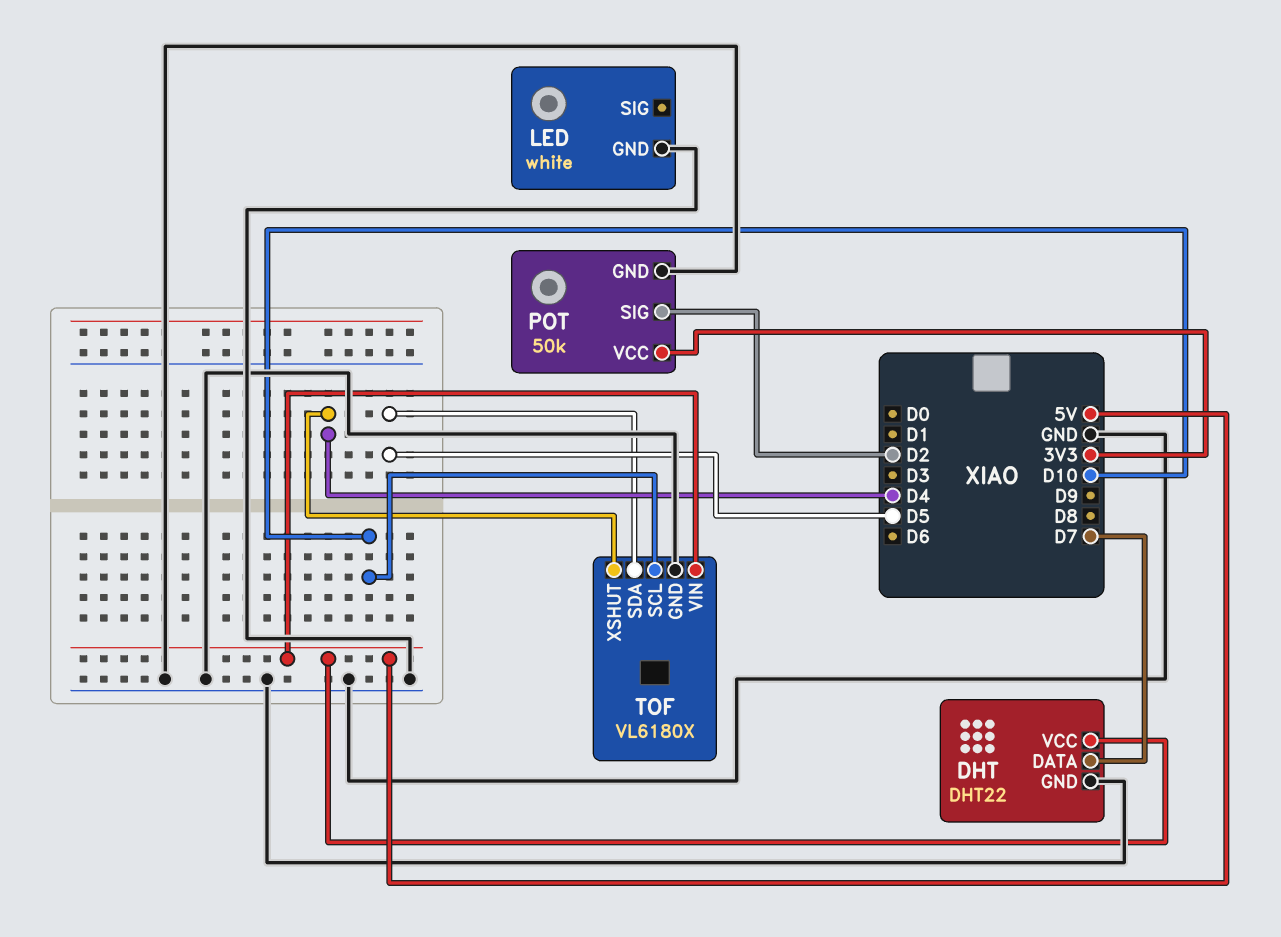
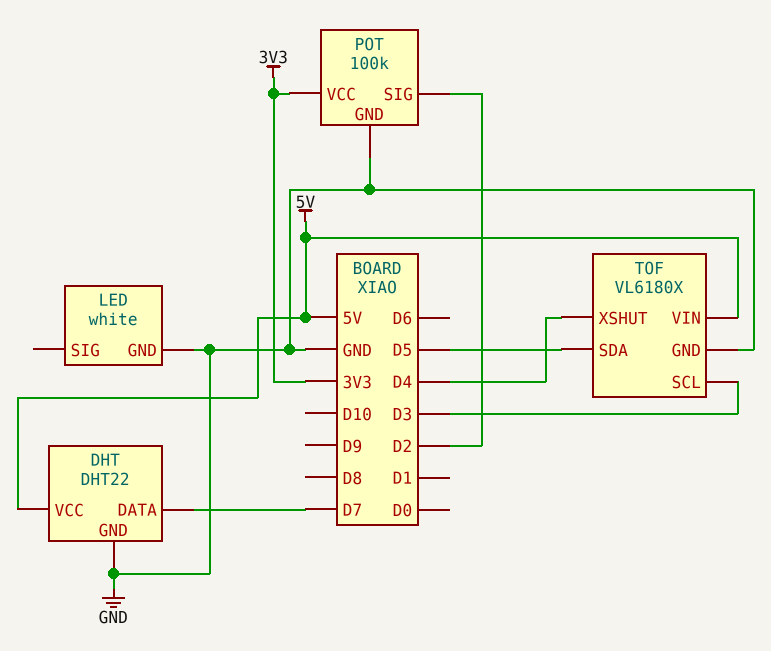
POT: 50k -> 100k
TOF pin SCL: D10 -> D3

